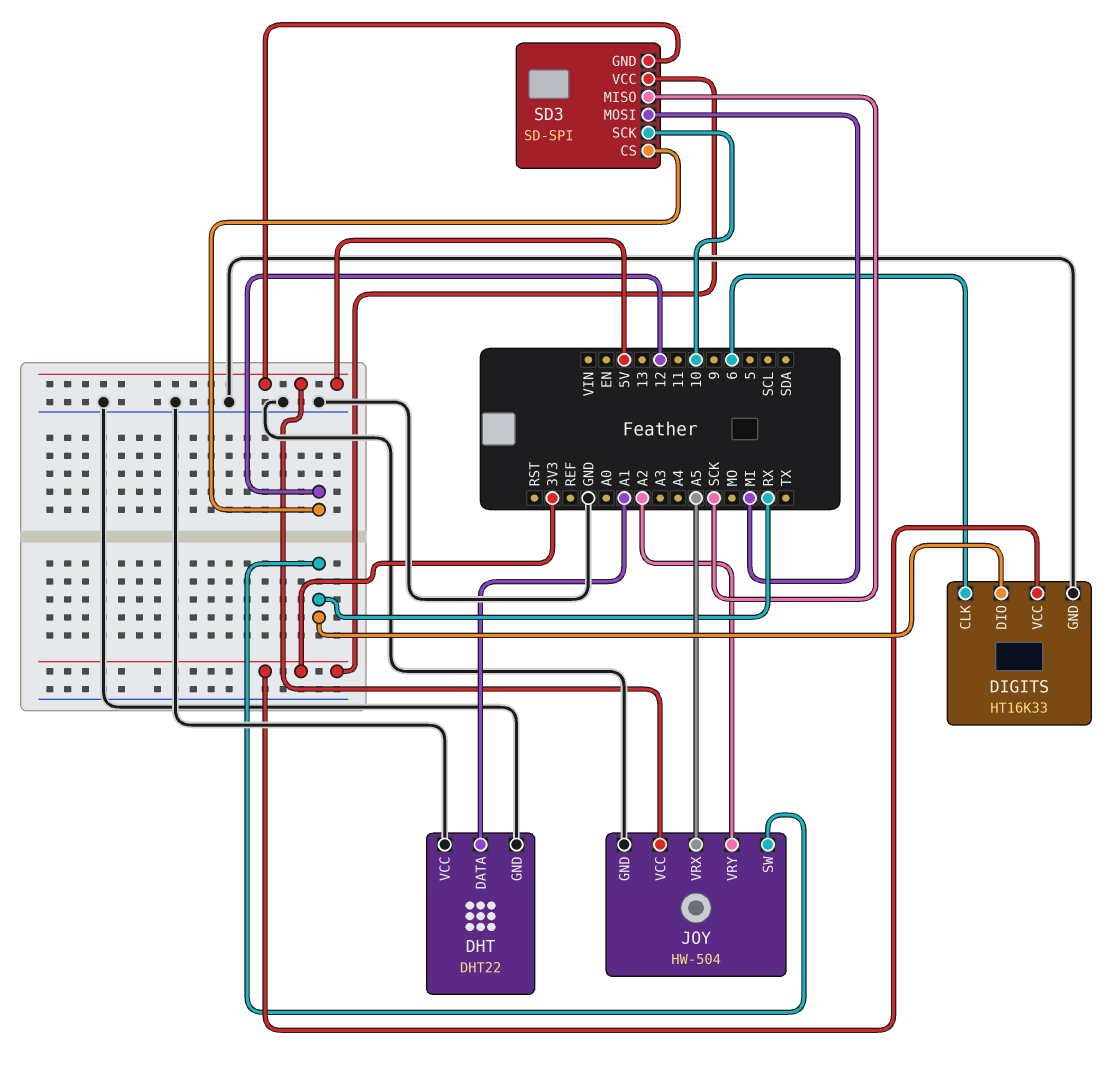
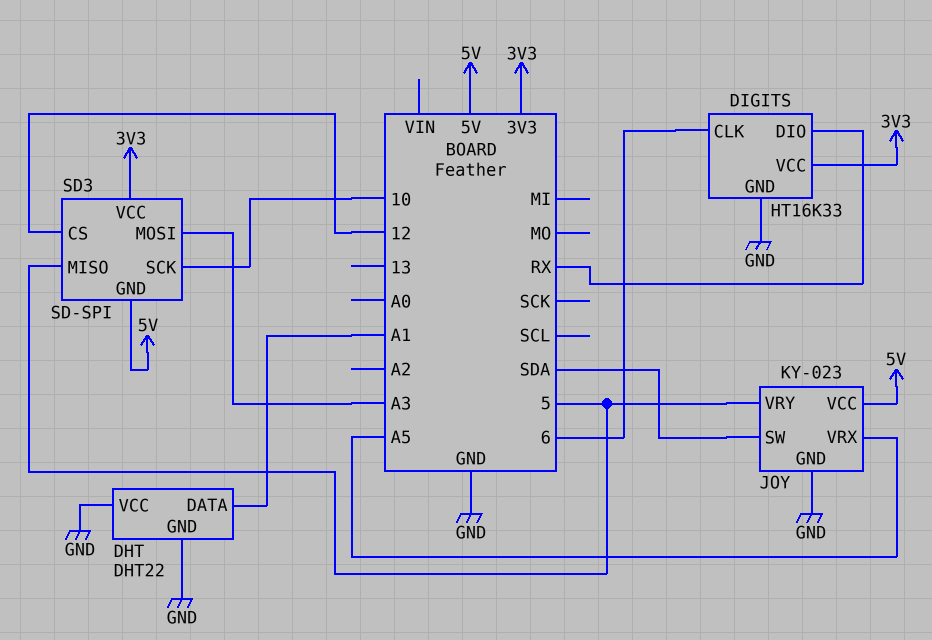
JOY: HW-504 -> KY-023
JOY pin SW: RX -> SDA
JOY pin VRY: A2 -> 5
SD3 pin MISO: SCK -> 5
SD3 pin MOSI: MI -> A3

